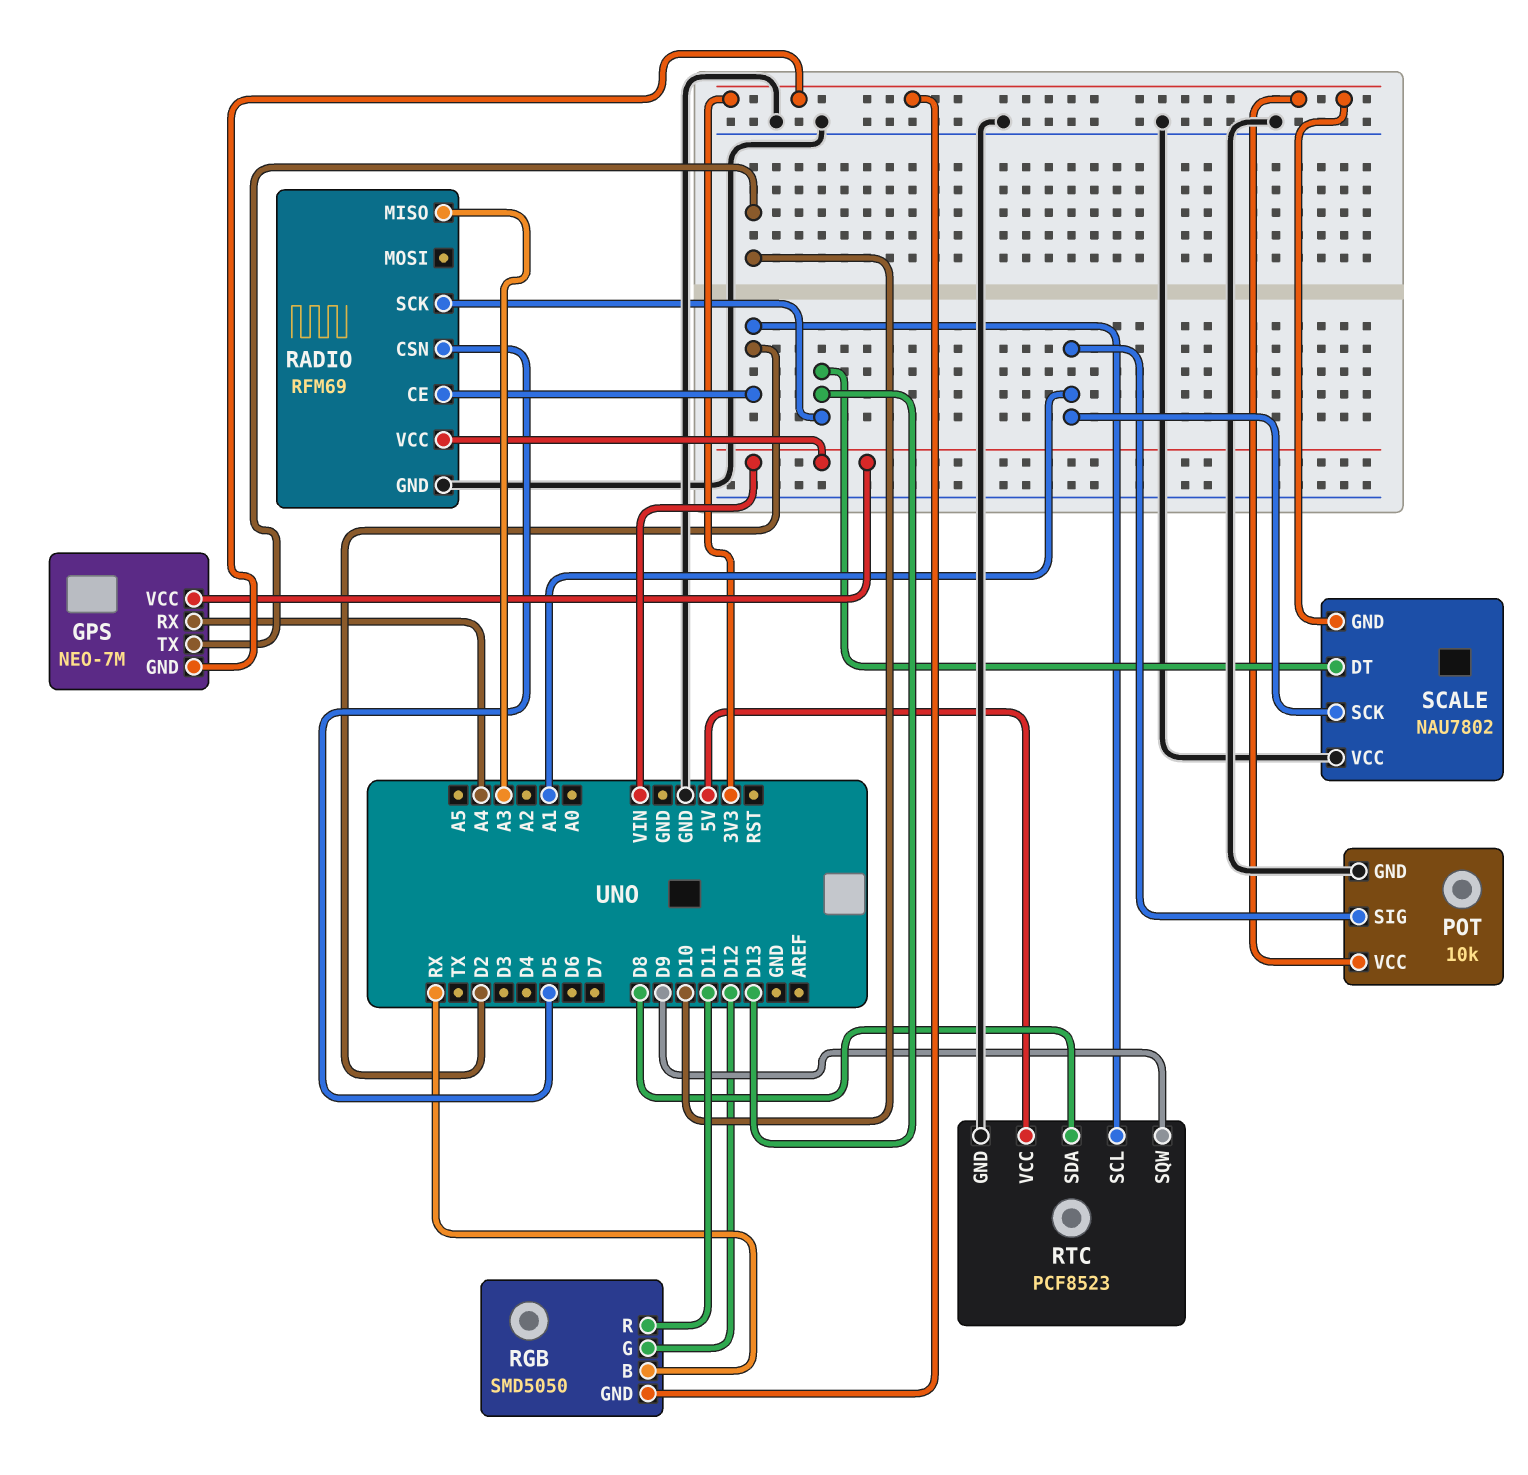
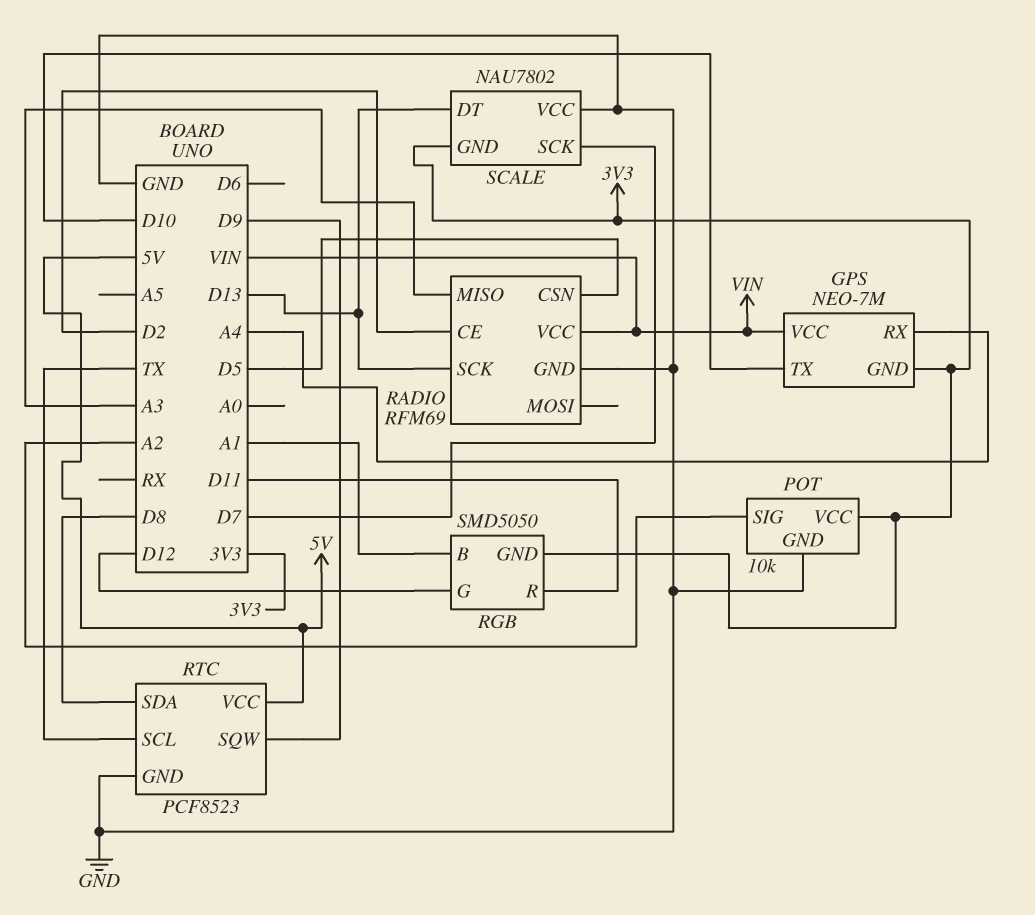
POT pin SIG: A1 -> A2
RGB pin B: RX -> A1
RTC pin SCL: D2 -> TX
SCALE pin SCK: A1 -> D7

